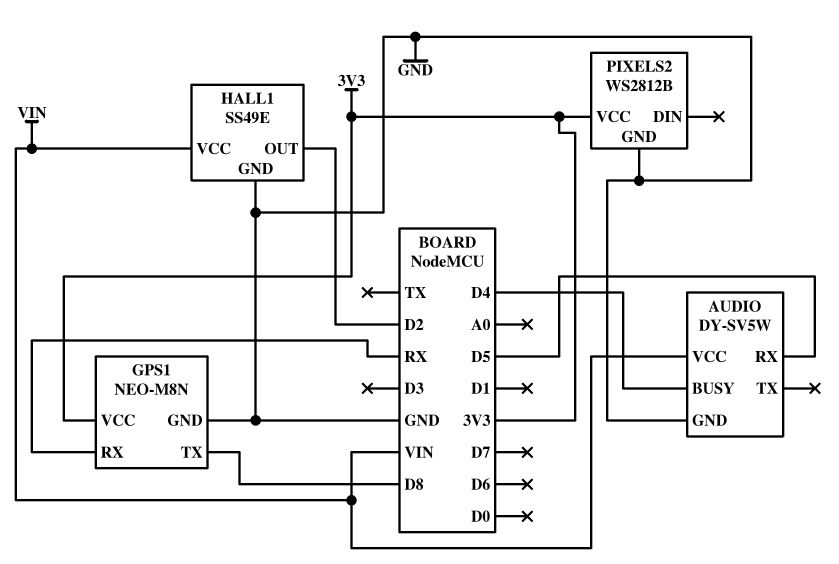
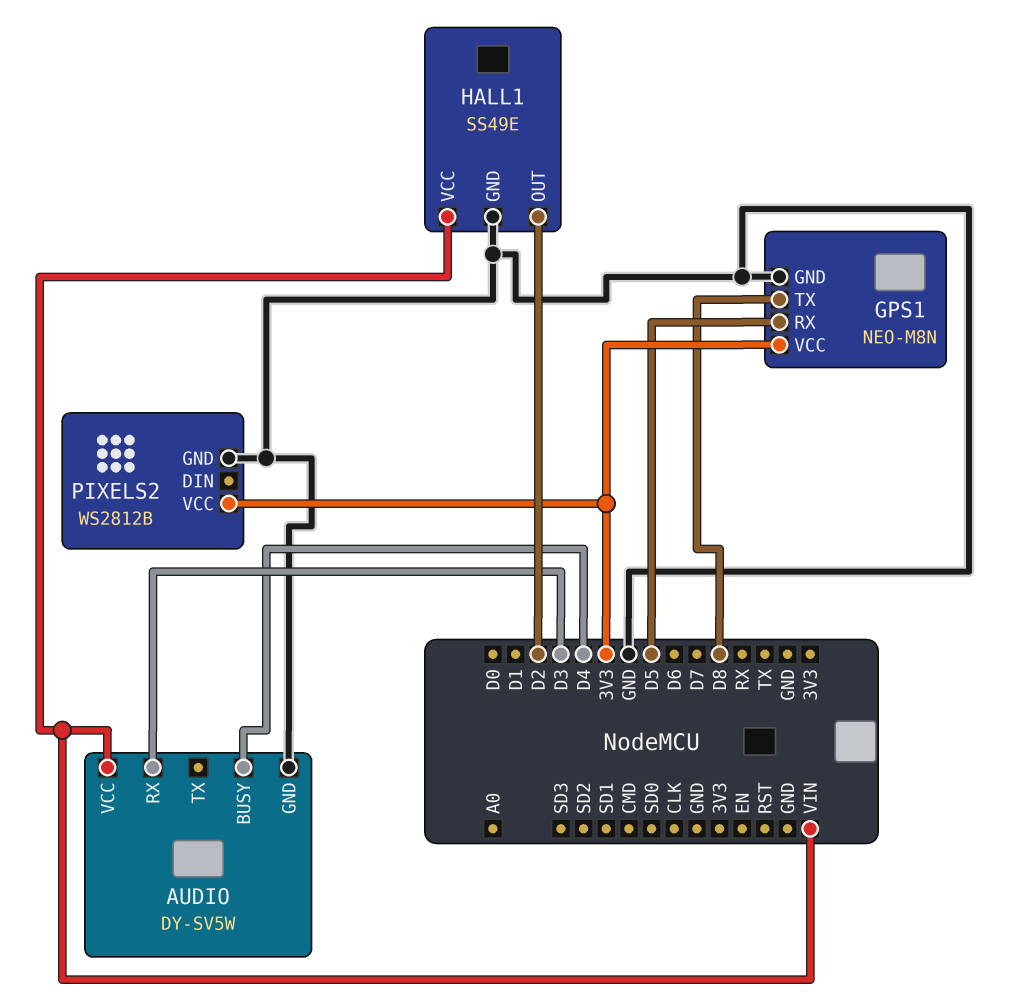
AUDIO pin RX: D5 -> D3
GPS1 pin RX: RX -> D5

